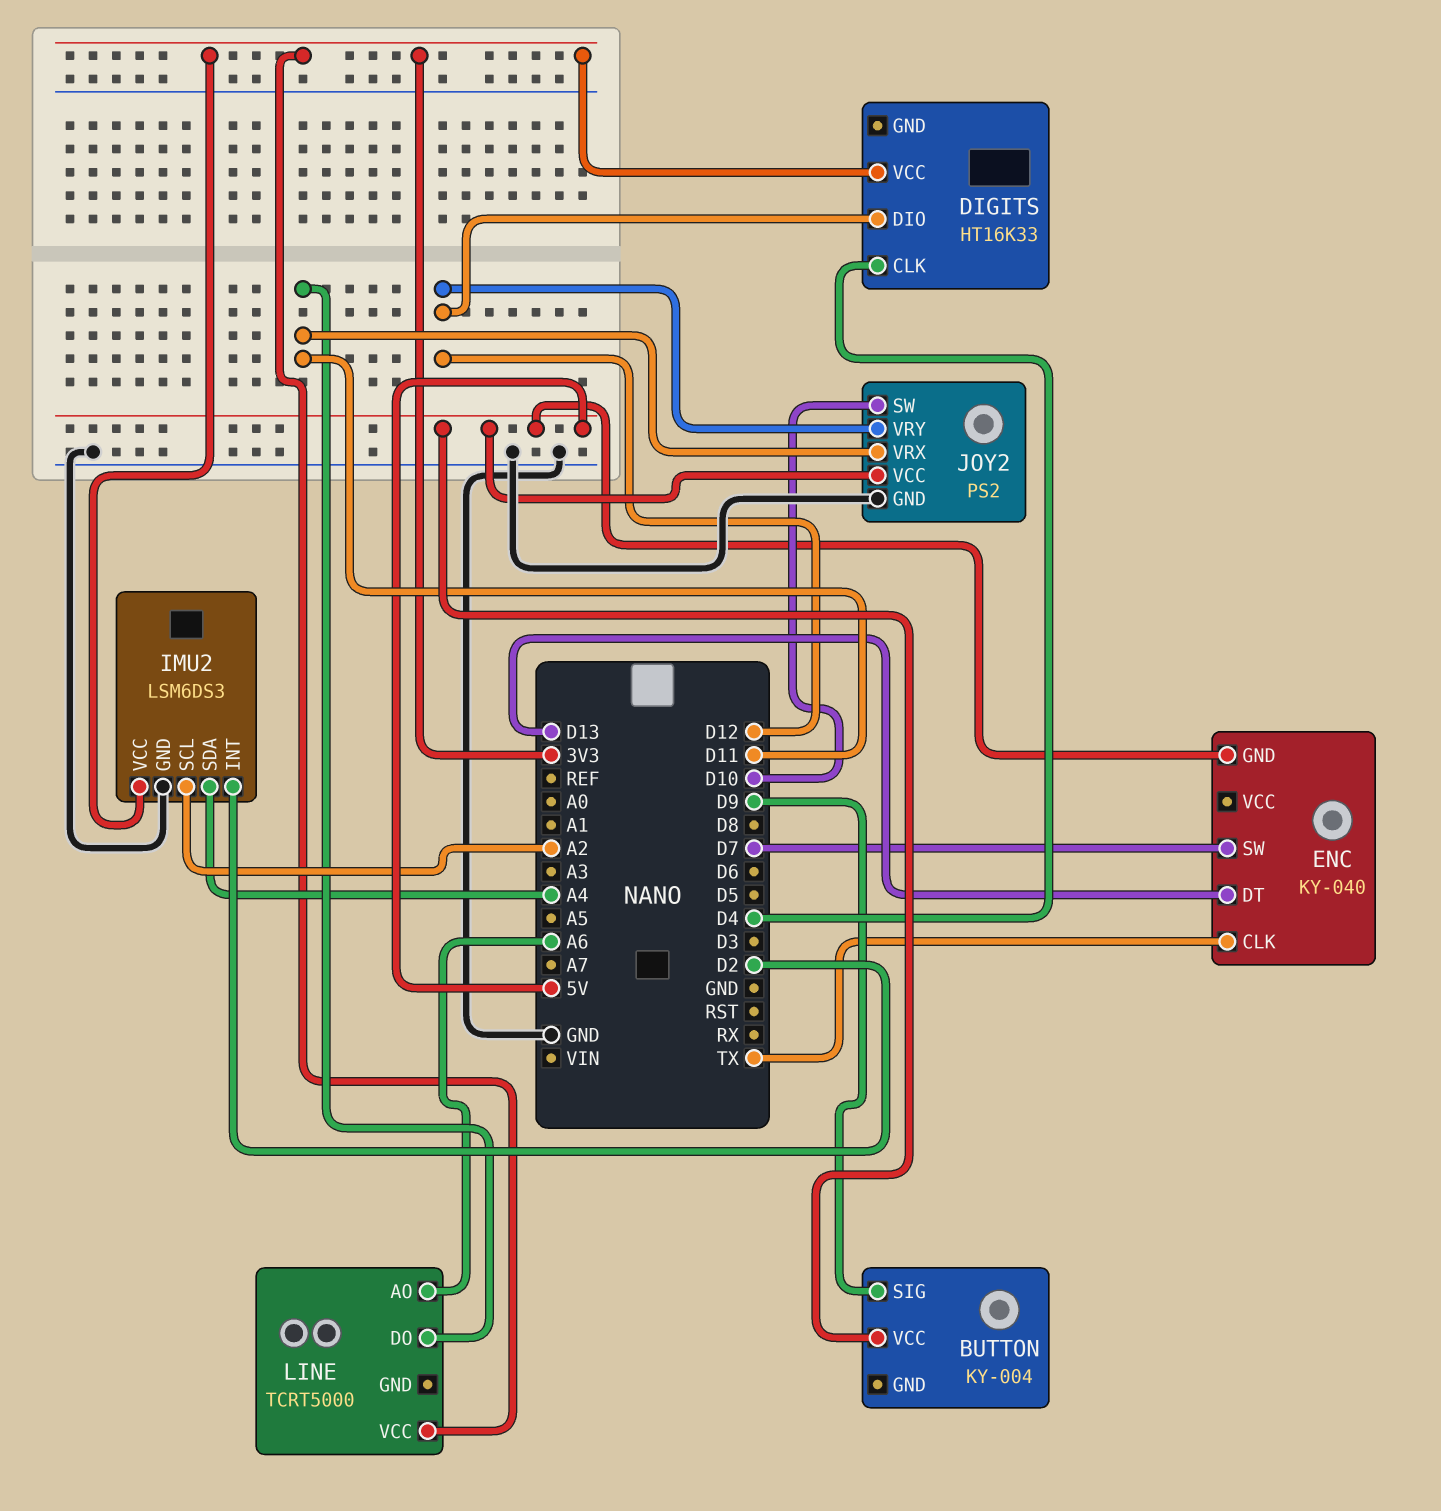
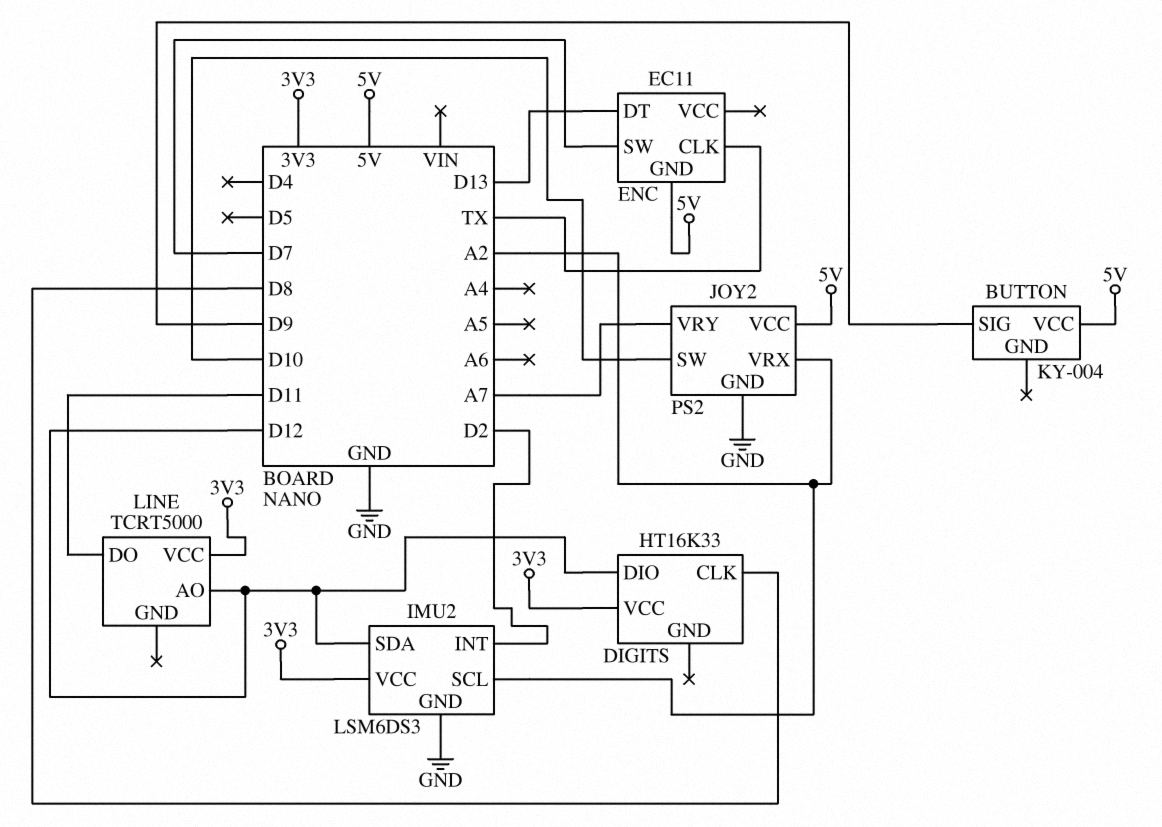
DIGITS pin CLK: D4 -> D8
ENC: KY-040 -> EC11
IMU2 pin SDA: A4 -> D12
JOY2 pin VRX: D11 -> A2
JOY2 pin VRY: D12 -> A7
LINE pin AO: A6 -> D12

